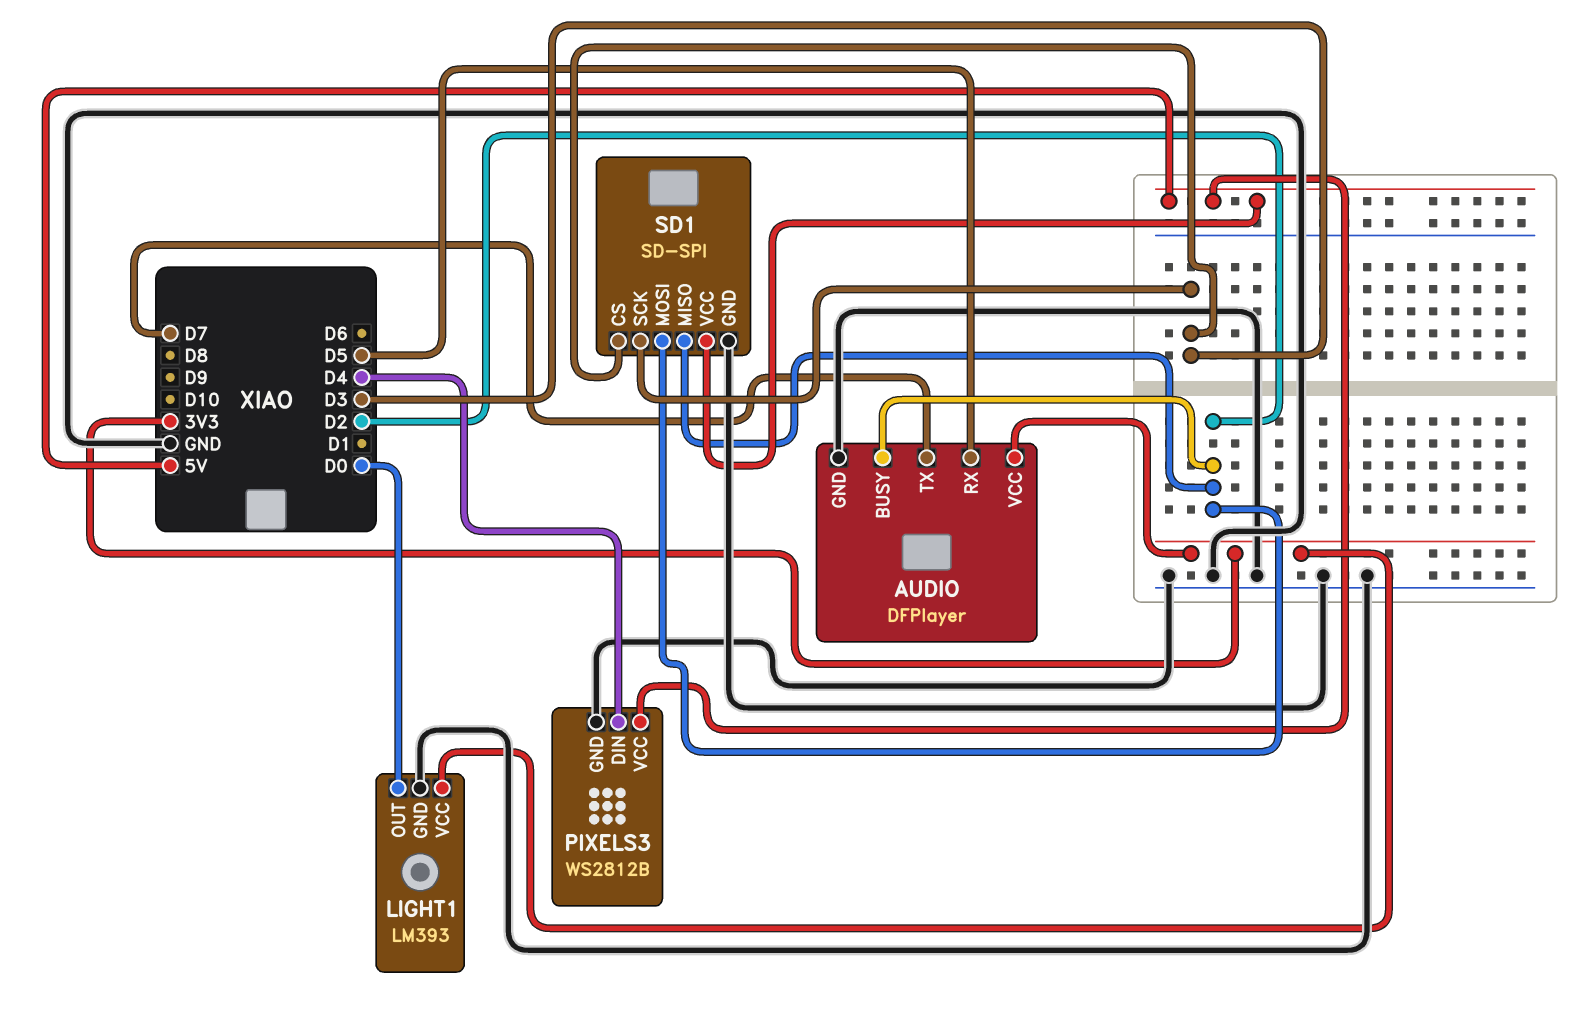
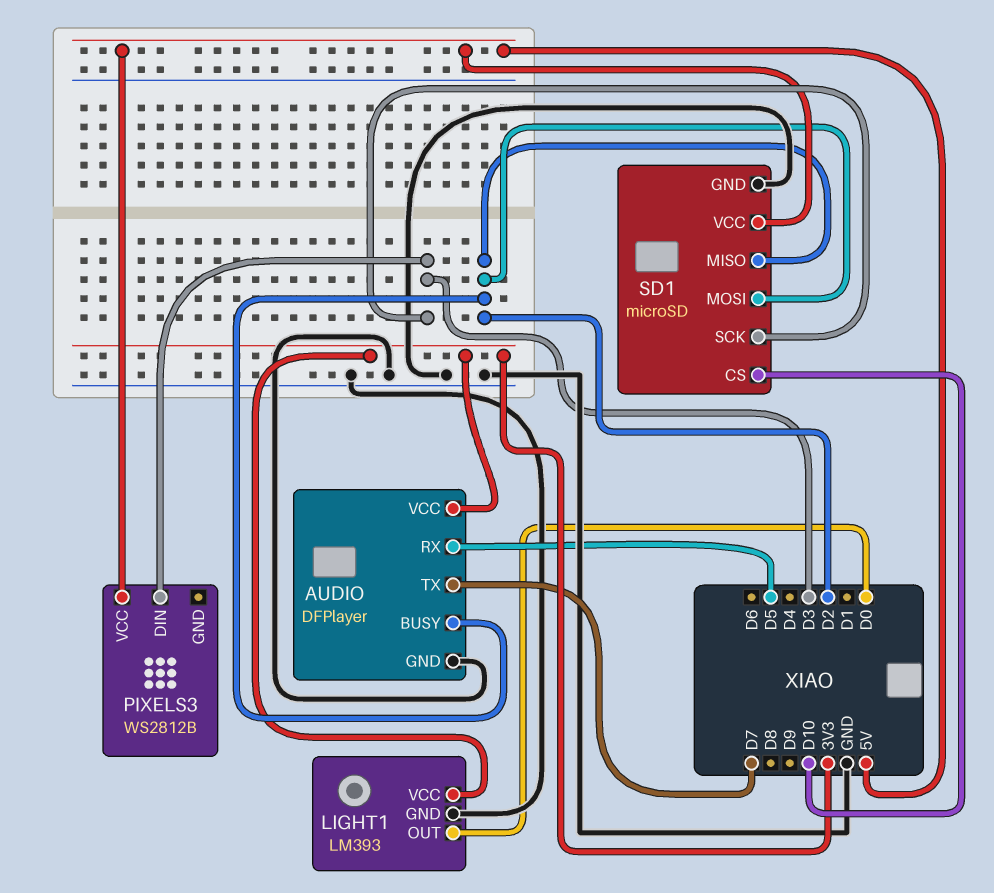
PIXELS3 pin DIN: D4 -> D3
PIXELS3 pin GND: GND -> none
SD1: SD-SPI -> microSD
SD1 pin CS: D3 -> D10

